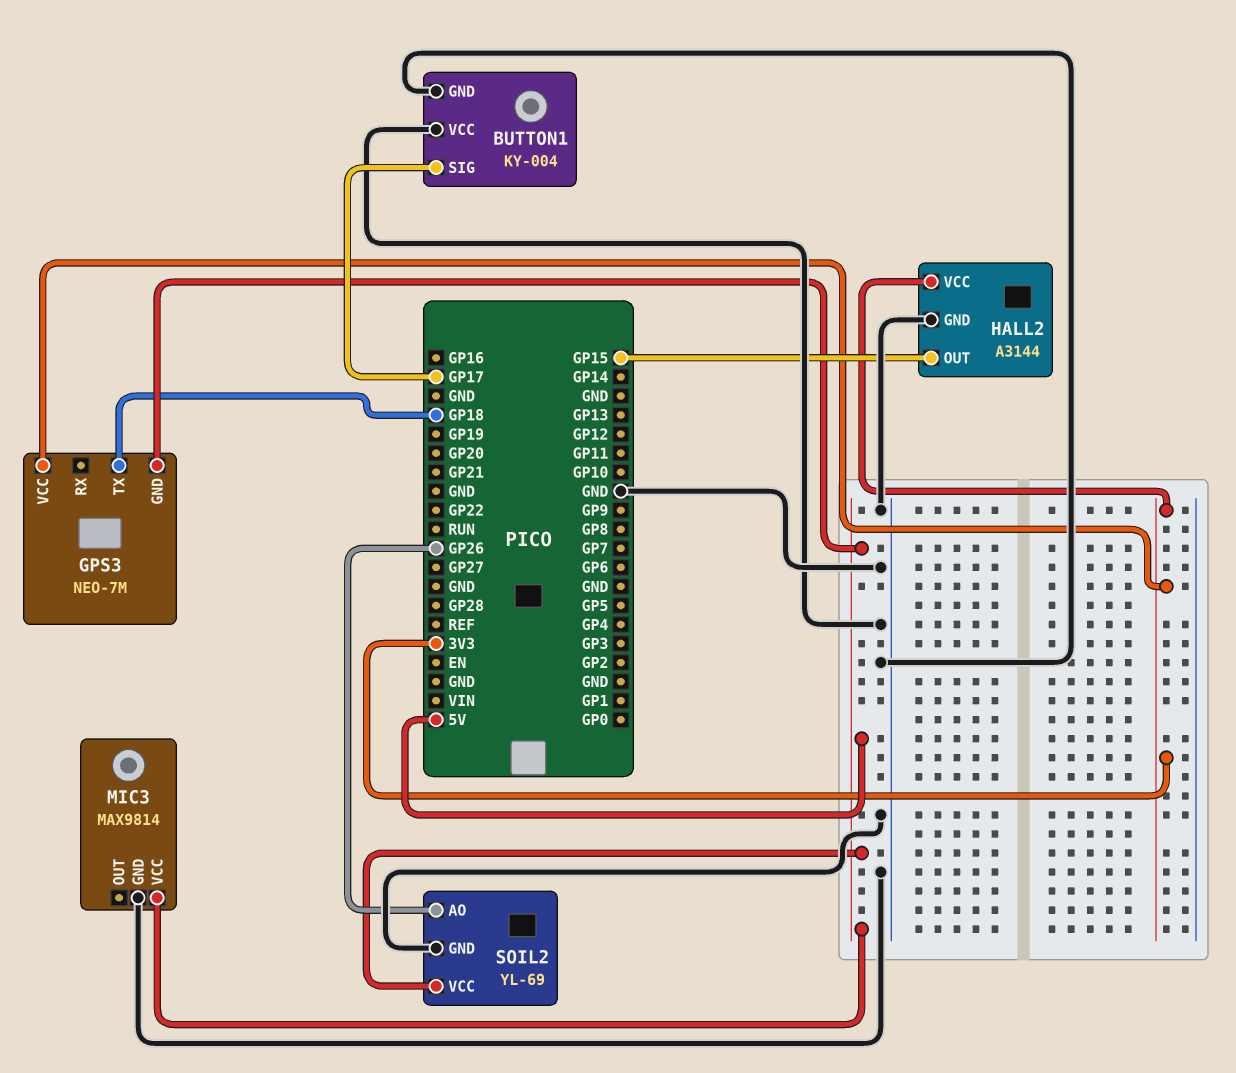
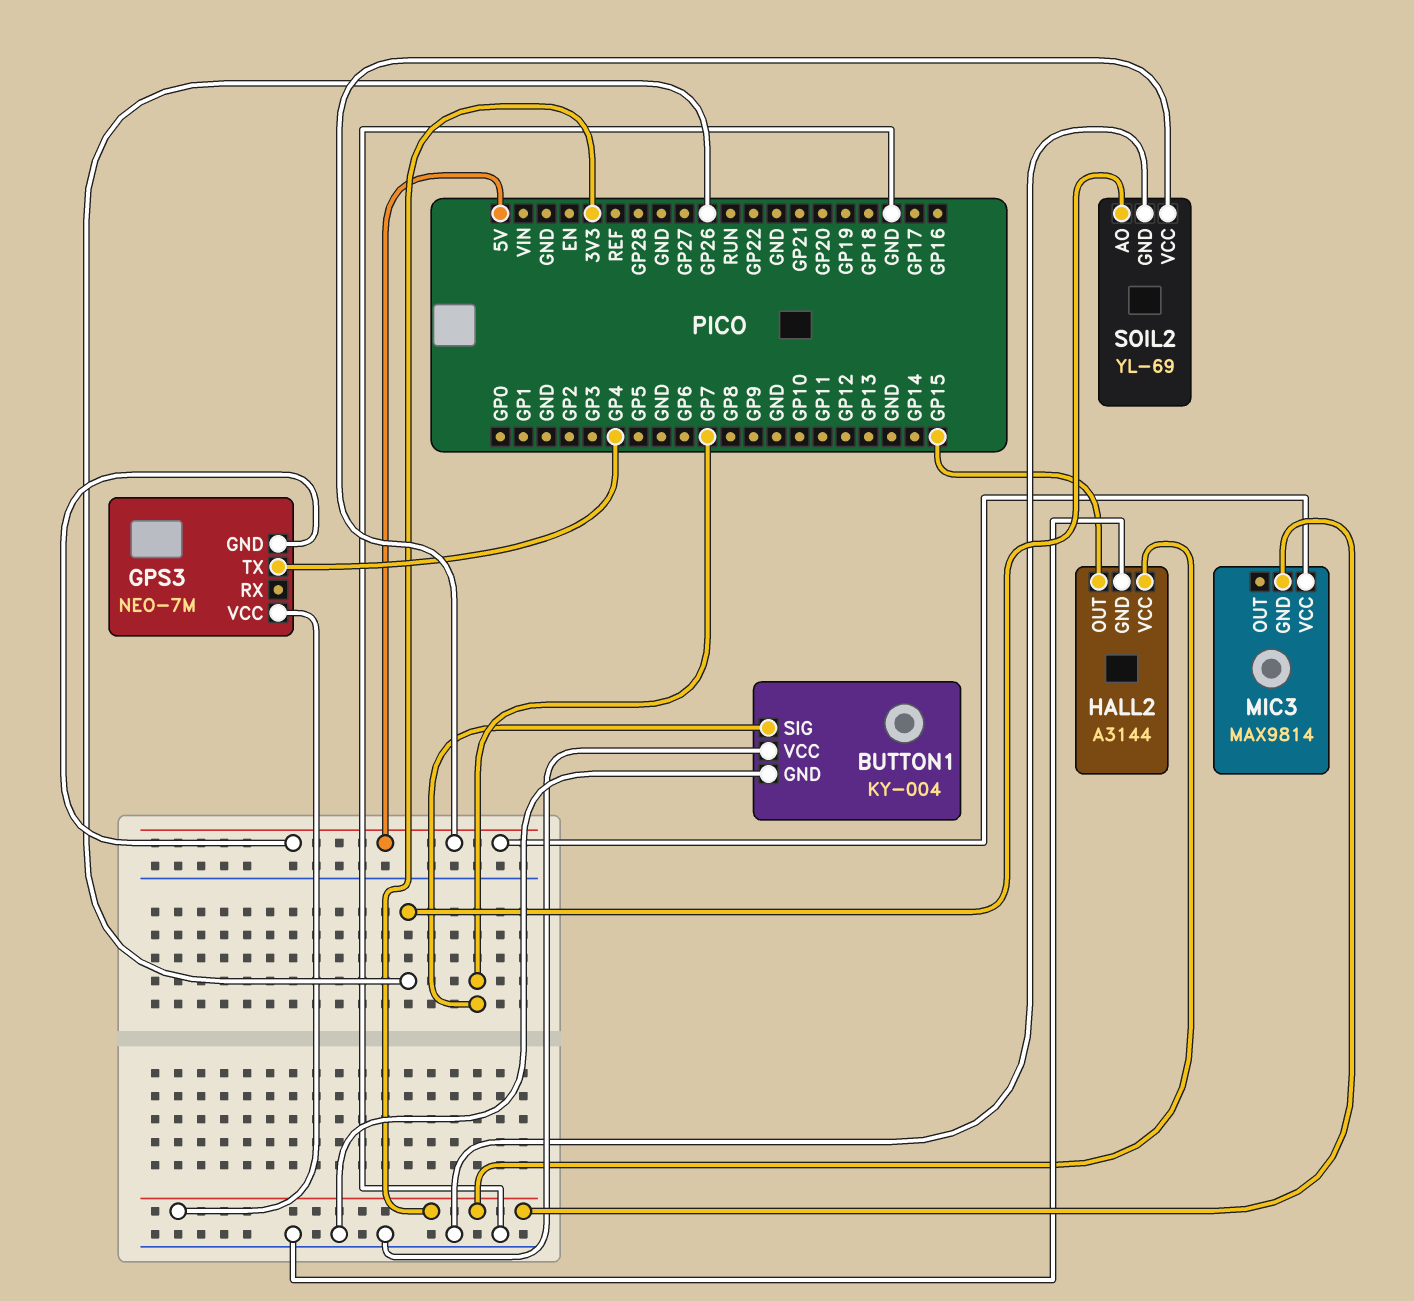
BUTTON1 pin SIG: GP17 -> GP7
GPS3 pin TX: GP18 -> GP4
MIC3 pin GND: GND -> 3V3

